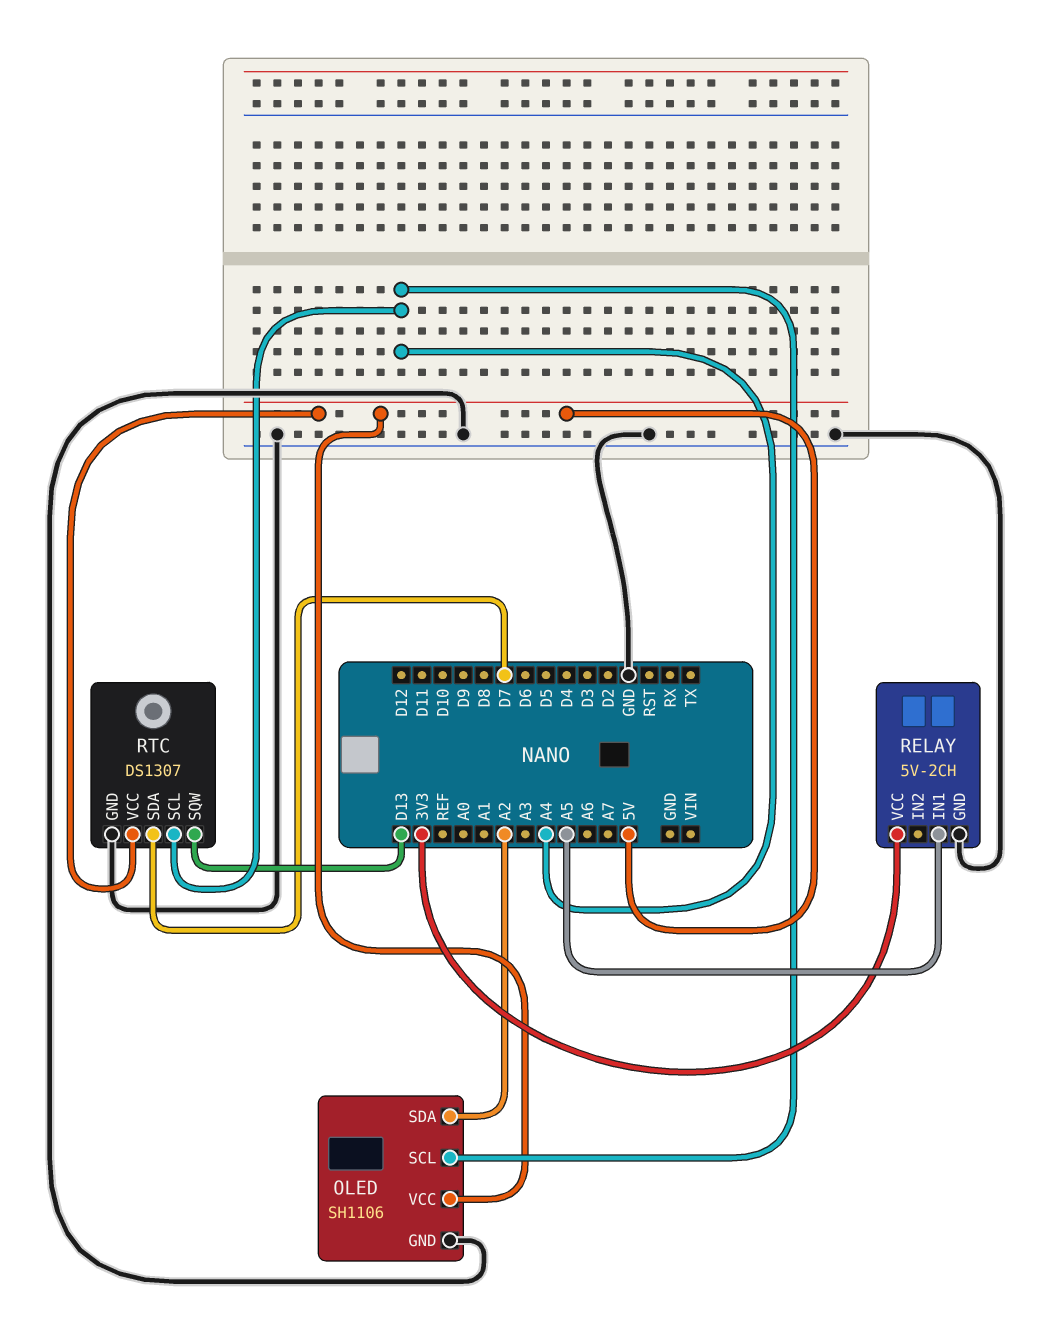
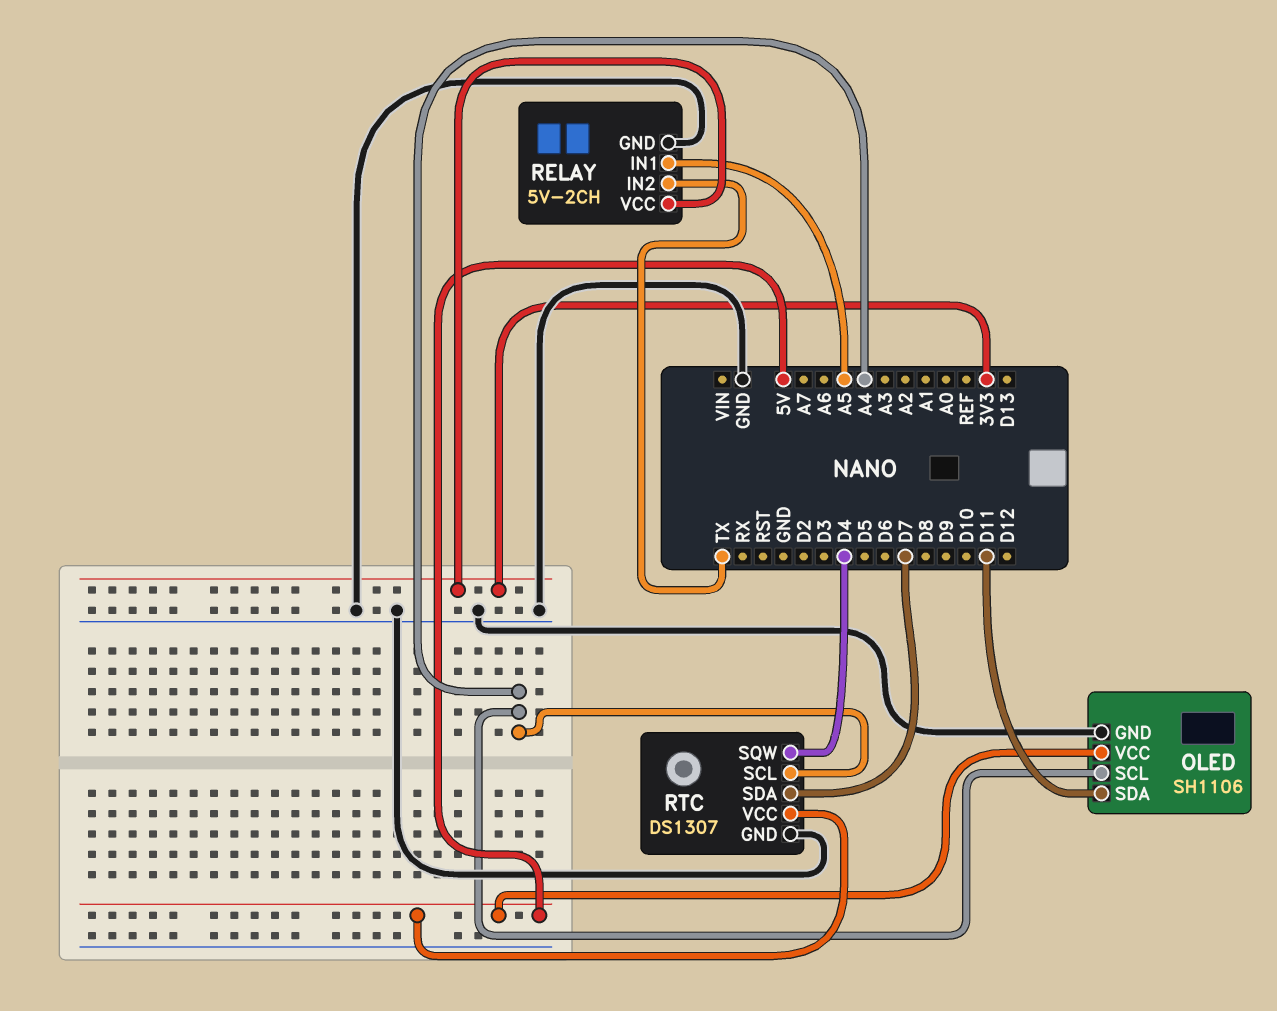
OLED pin SDA: A2 -> D11
RELAY pin IN2: none -> TX
RTC pin SQW: D13 -> D4

